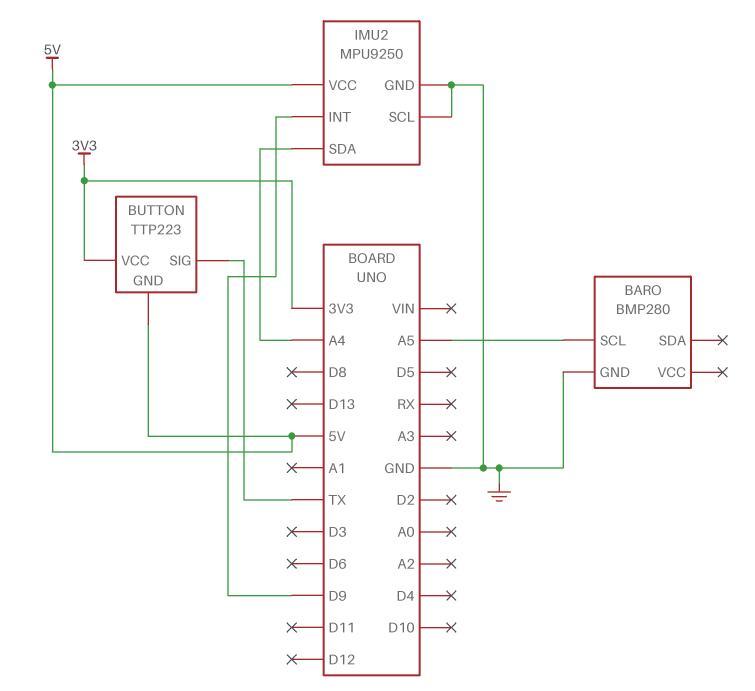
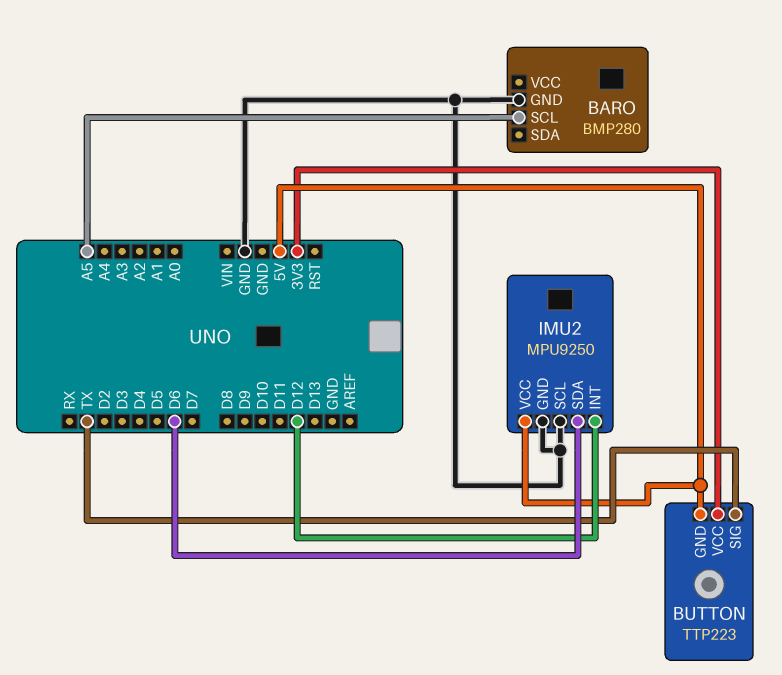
IMU2 pin INT: D9 -> D12
IMU2 pin SDA: A4 -> D6

